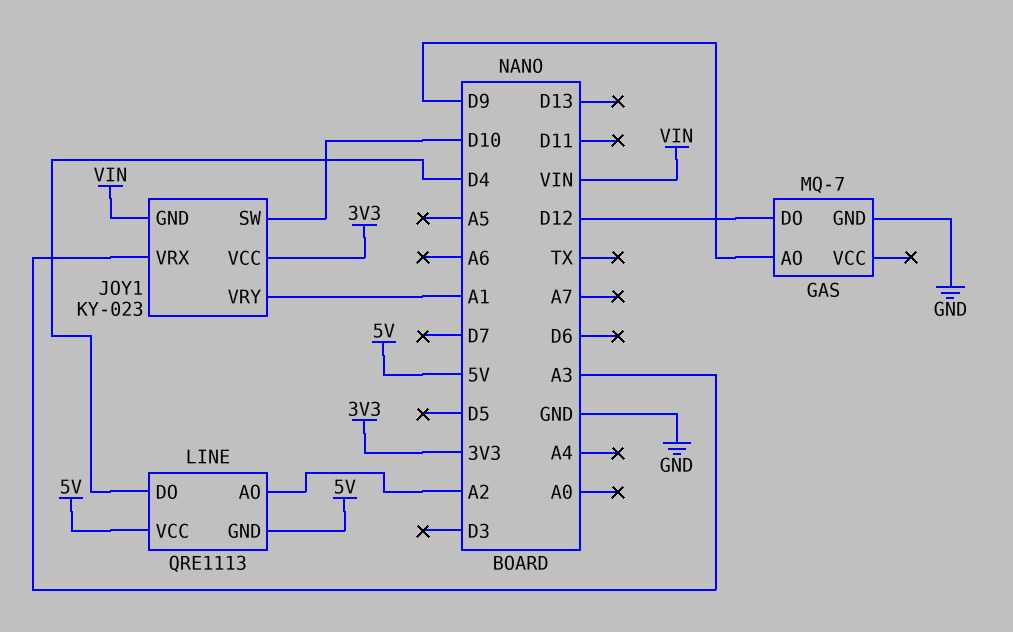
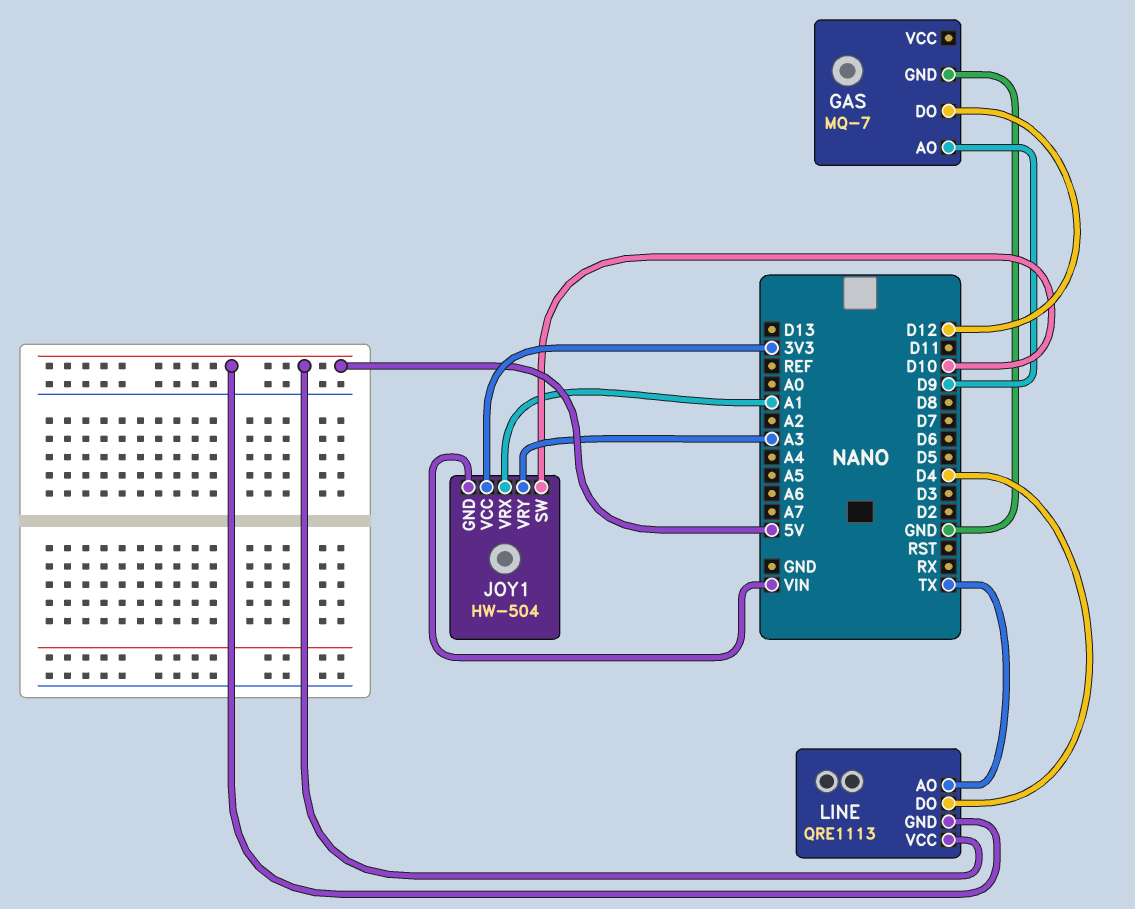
JOY1: KY-023 -> HW-504
JOY1 pin VRX: A3 -> A1
JOY1 pin VRY: A1 -> A3
LINE pin AO: A2 -> TX

